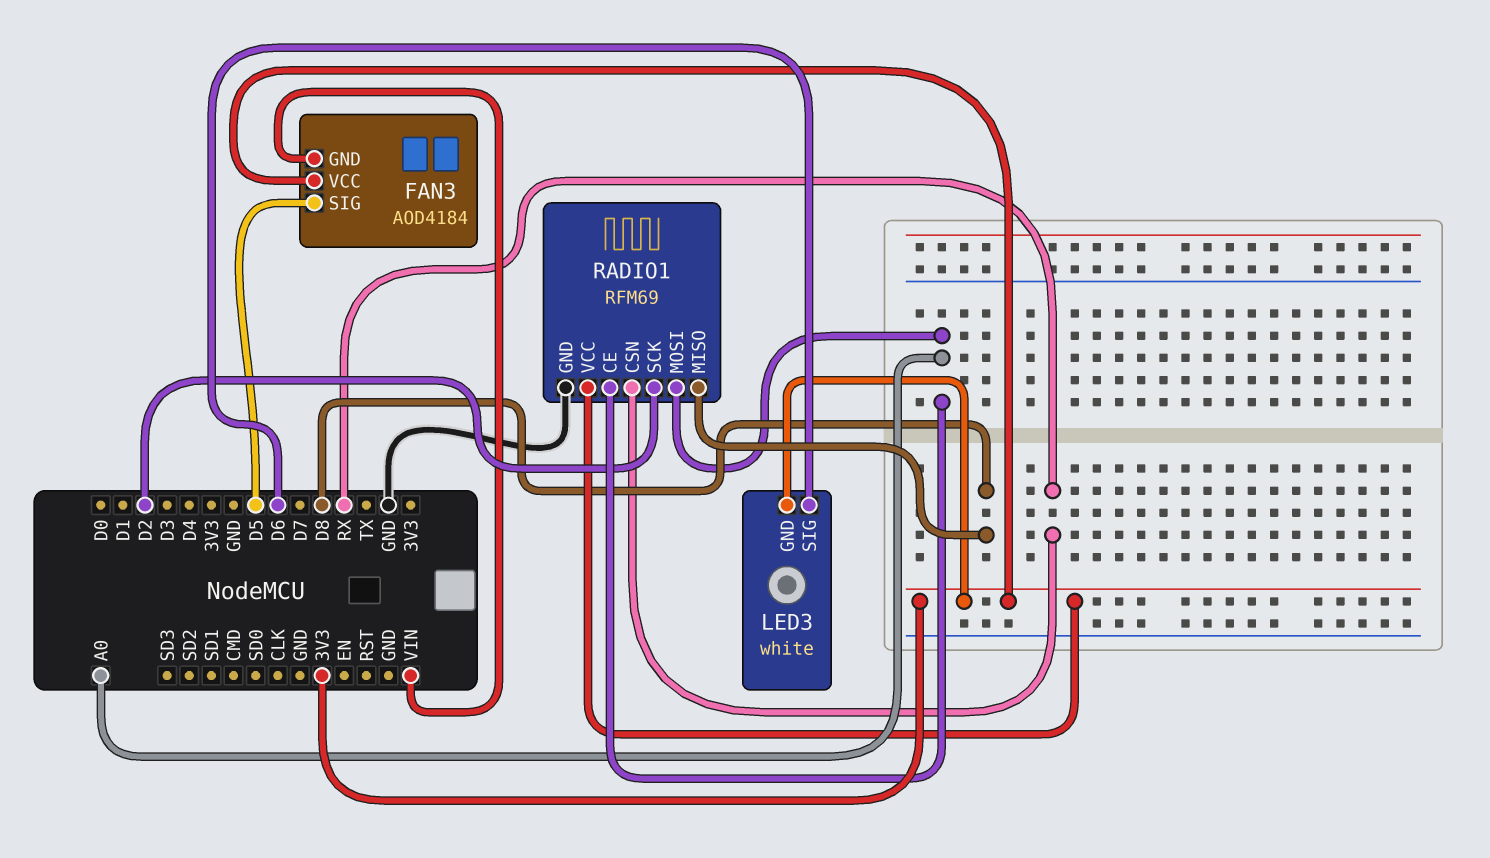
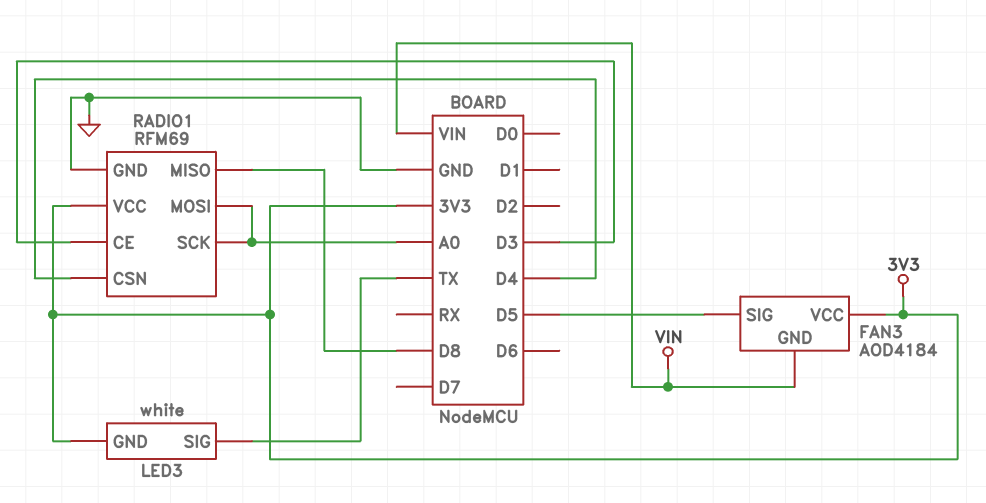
LED3 pin SIG: D6 -> TX
RADIO1 pin CE: A0 -> D3
RADIO1 pin CSN: RX -> D4
RADIO1 pin SCK: D2 -> A0

